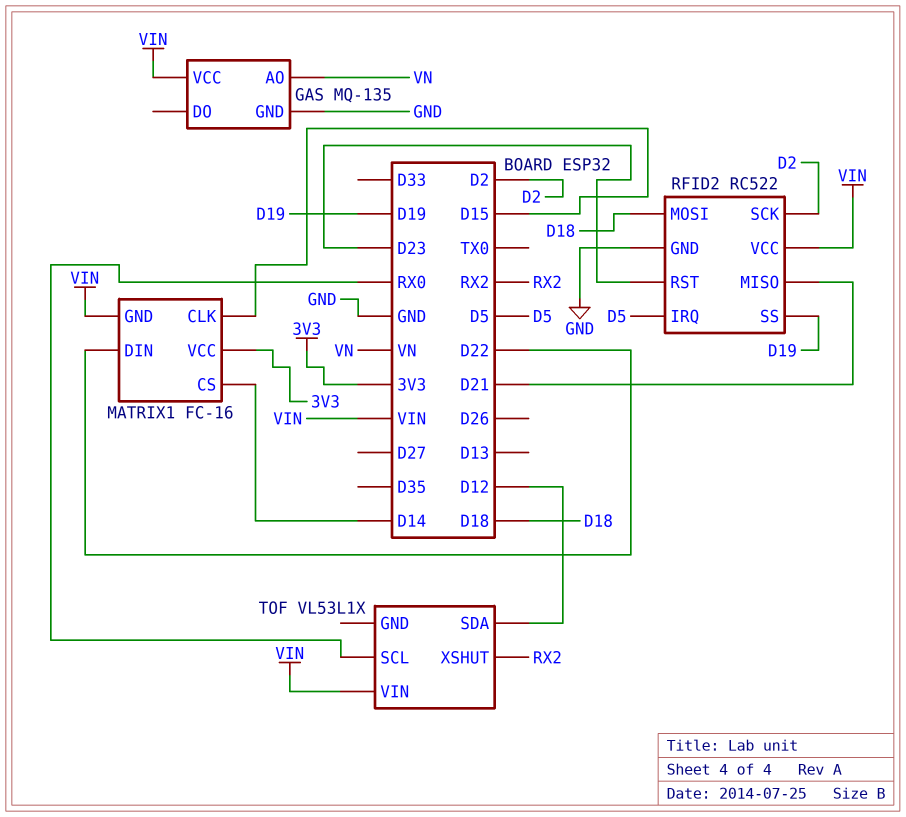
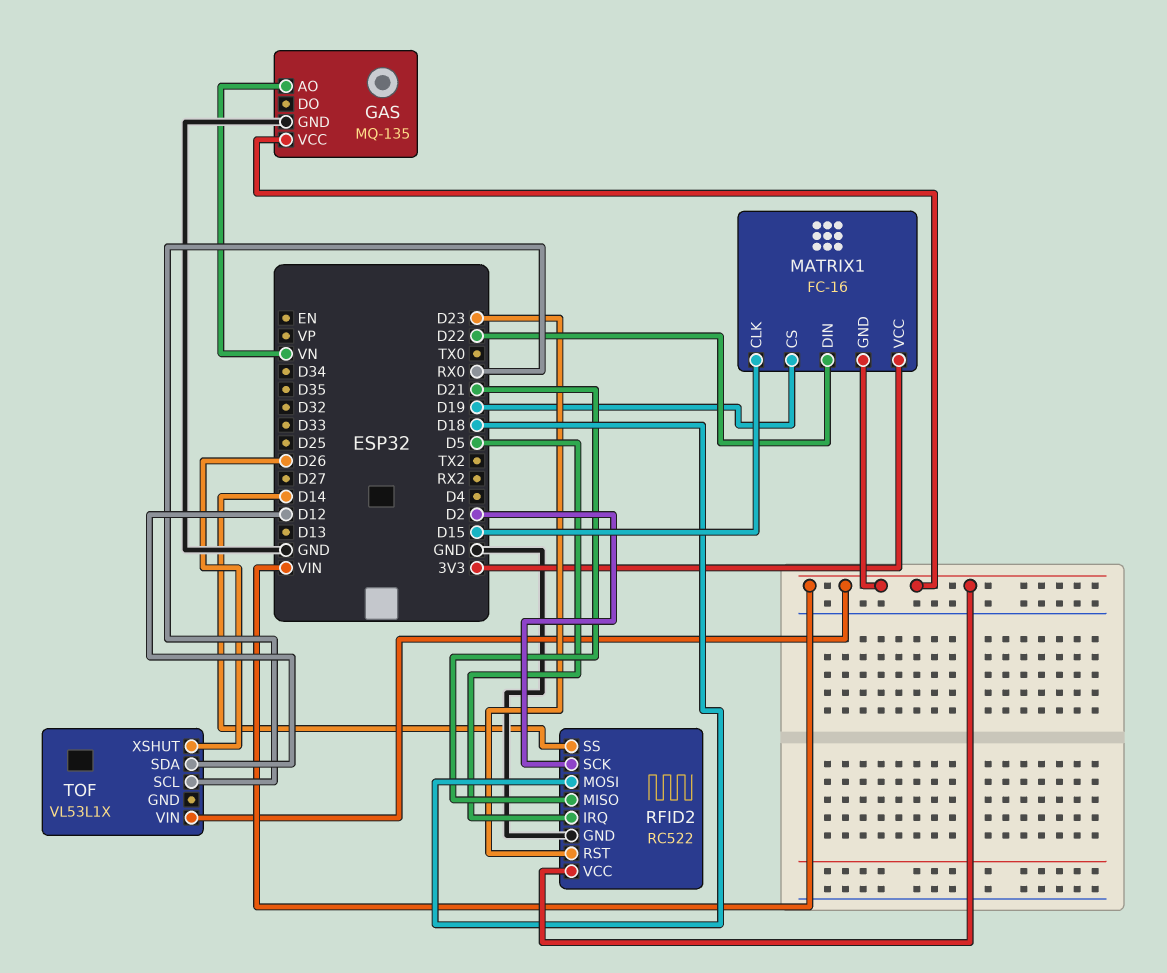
MATRIX1 pin CS: D14 -> D19
RFID2 pin SS: D19 -> D14
TOF pin XSHUT: RX2 -> D26

